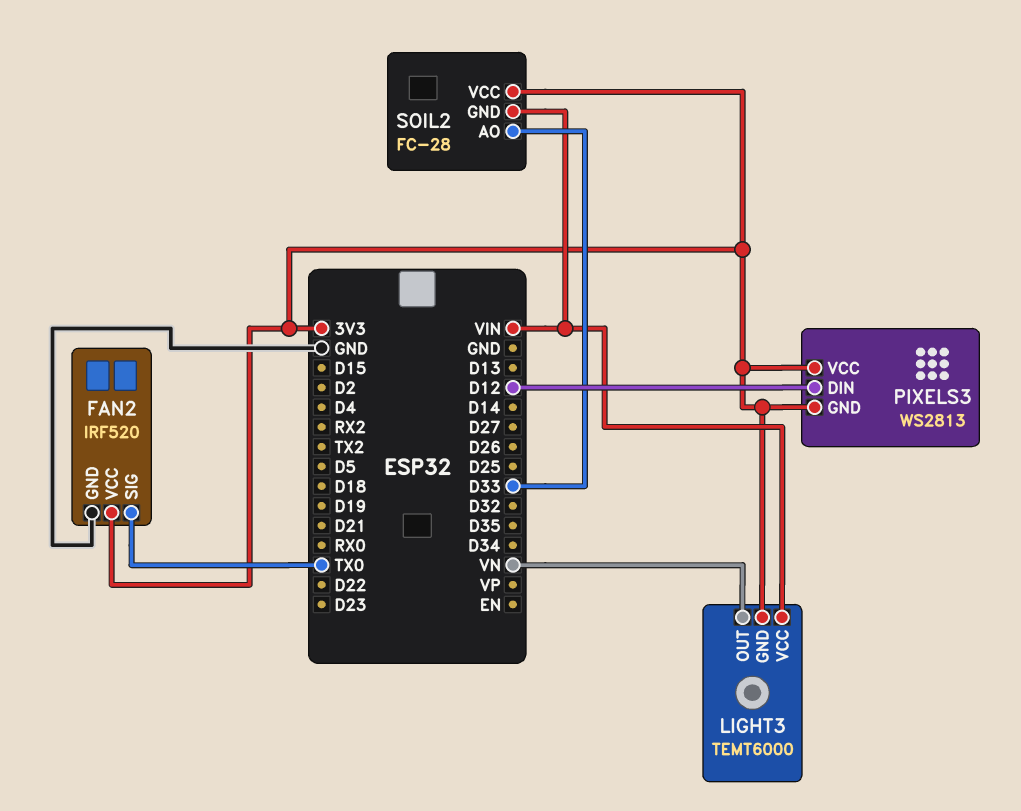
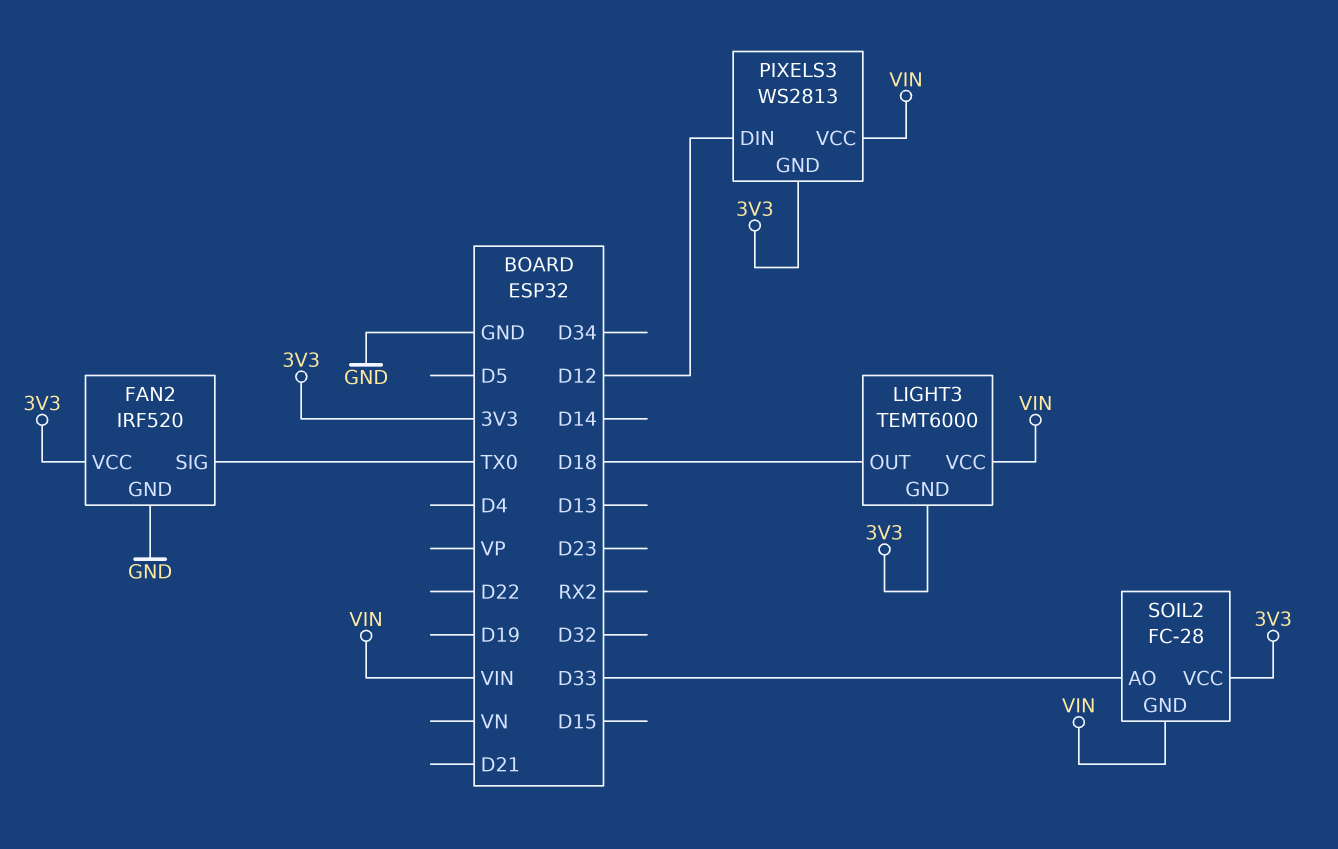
LIGHT3 pin OUT: VN -> D18
PIXELS3 pin VCC: 3V3 -> VIN

